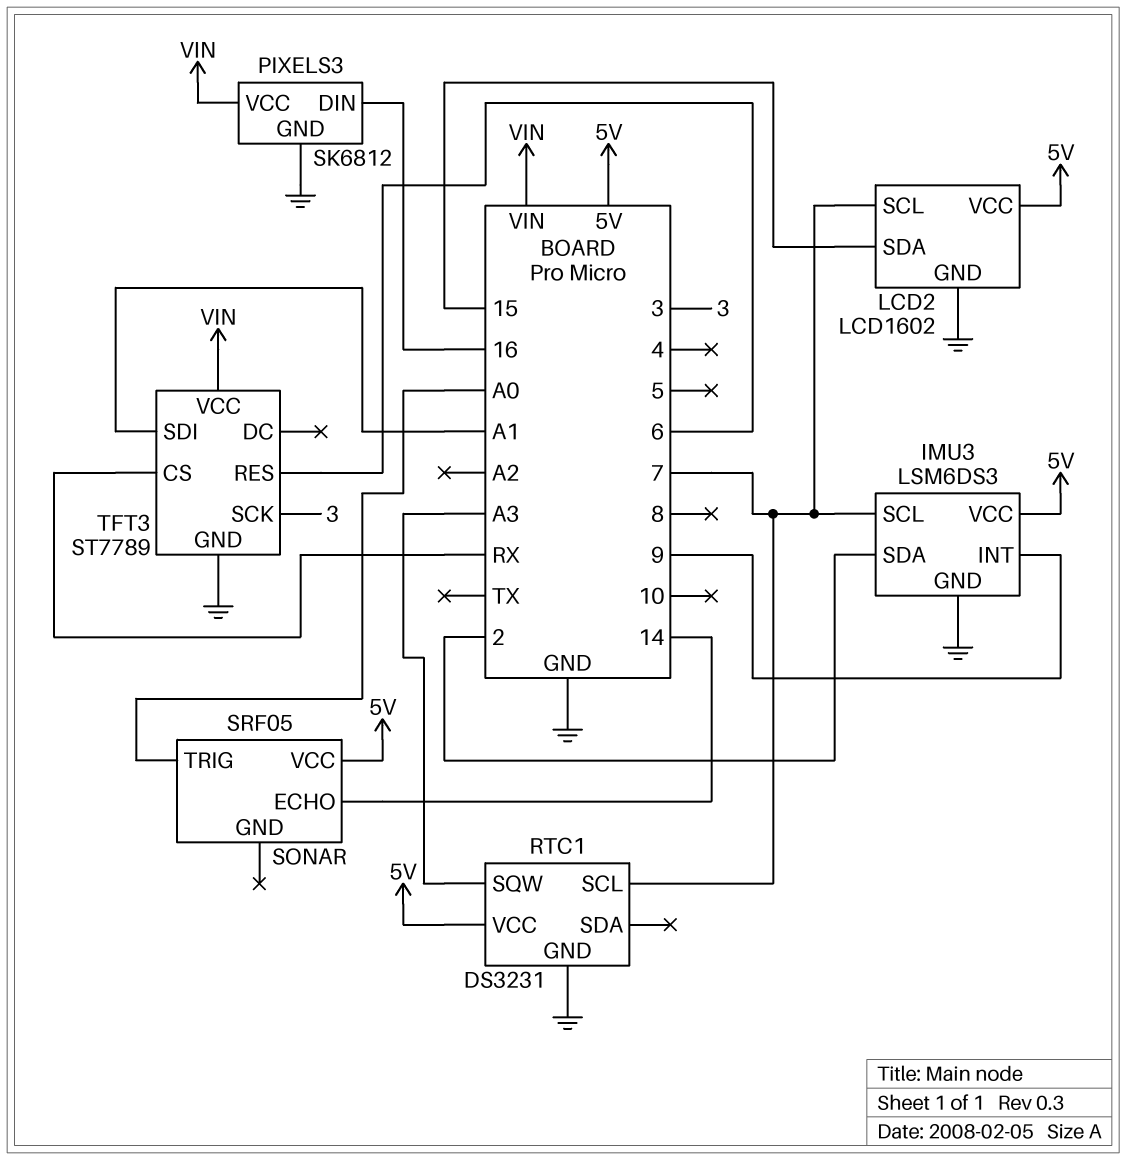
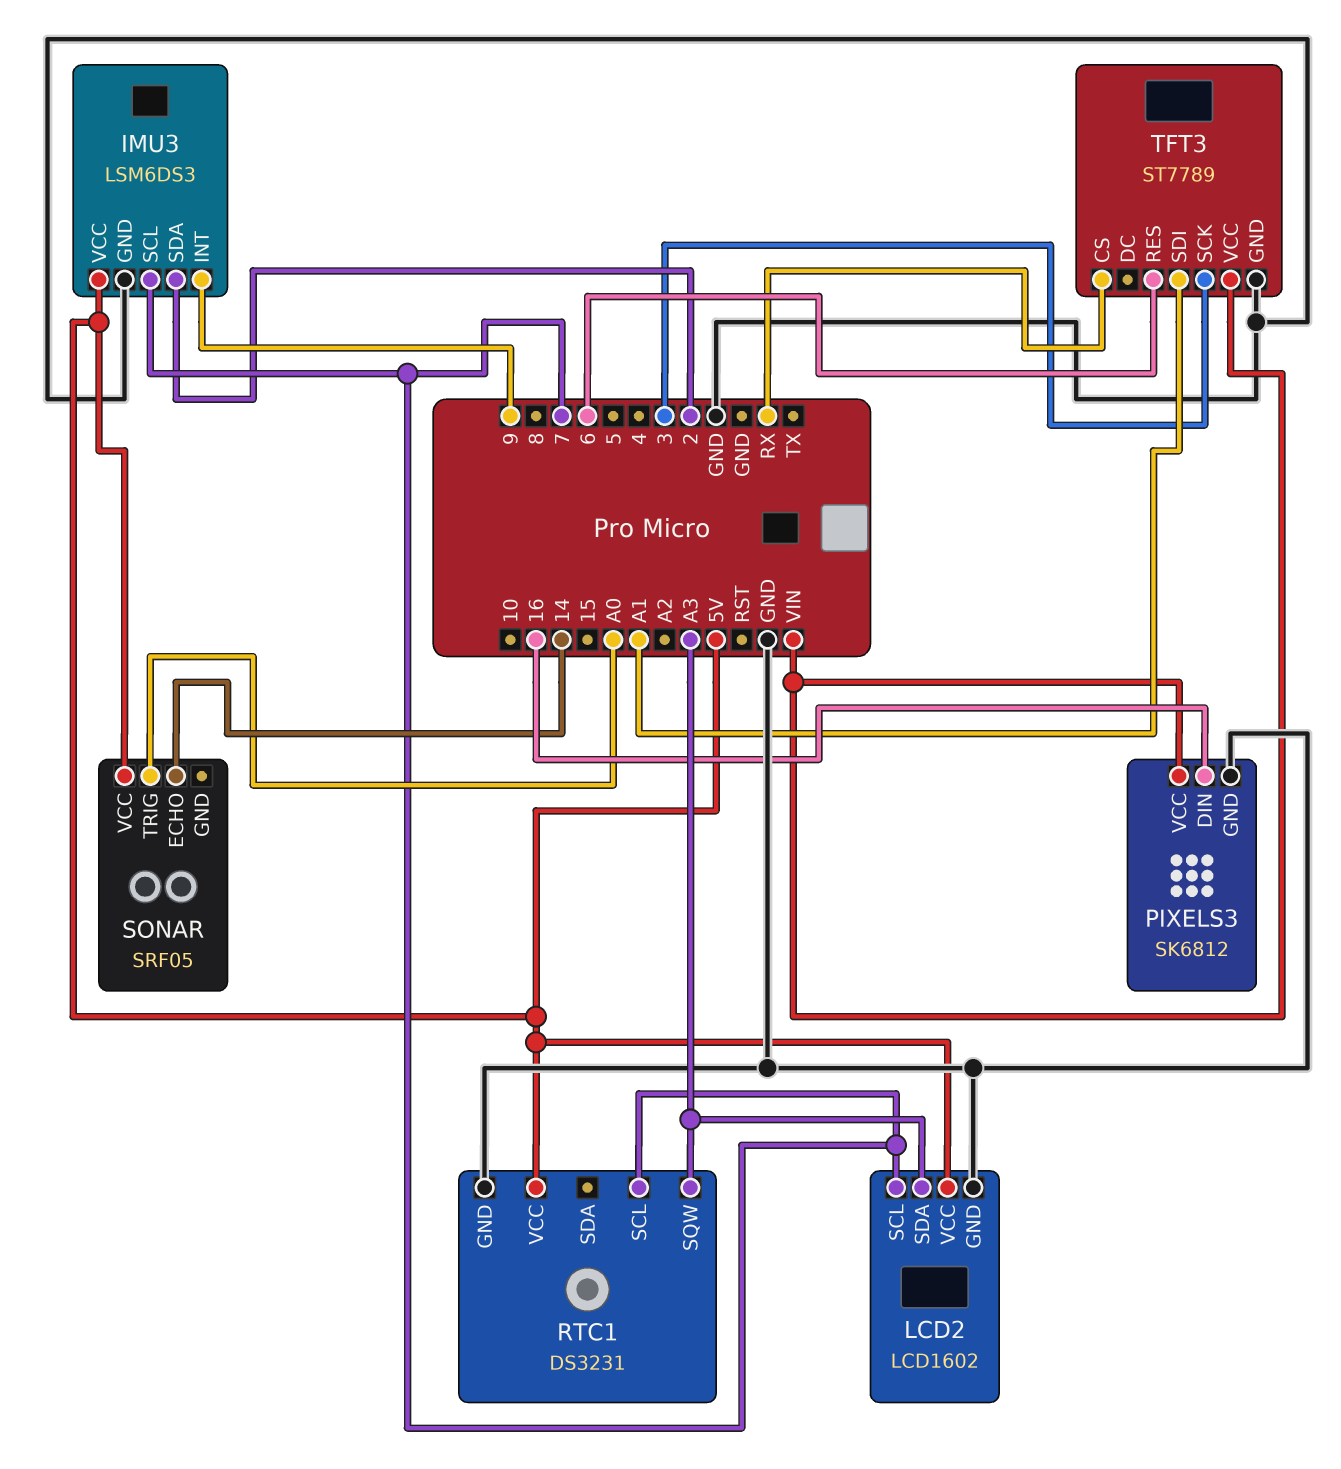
LCD2 pin SDA: 15 -> A3

